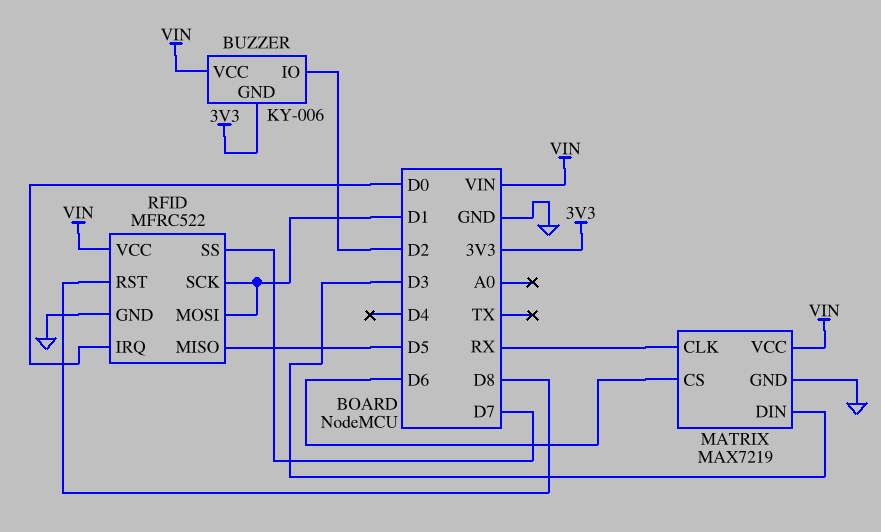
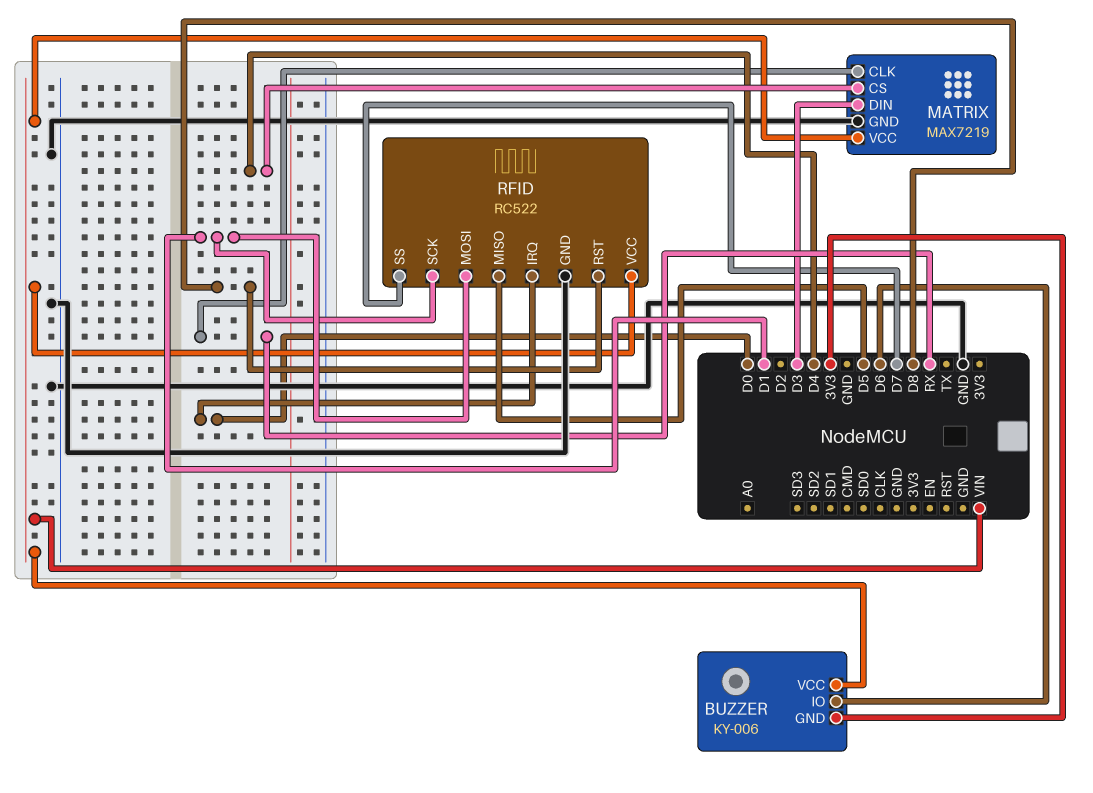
BUZZER pin IO: D2 -> D6
MATRIX pin CS: D6 -> D4
RFID: MFRC522 -> RC522

